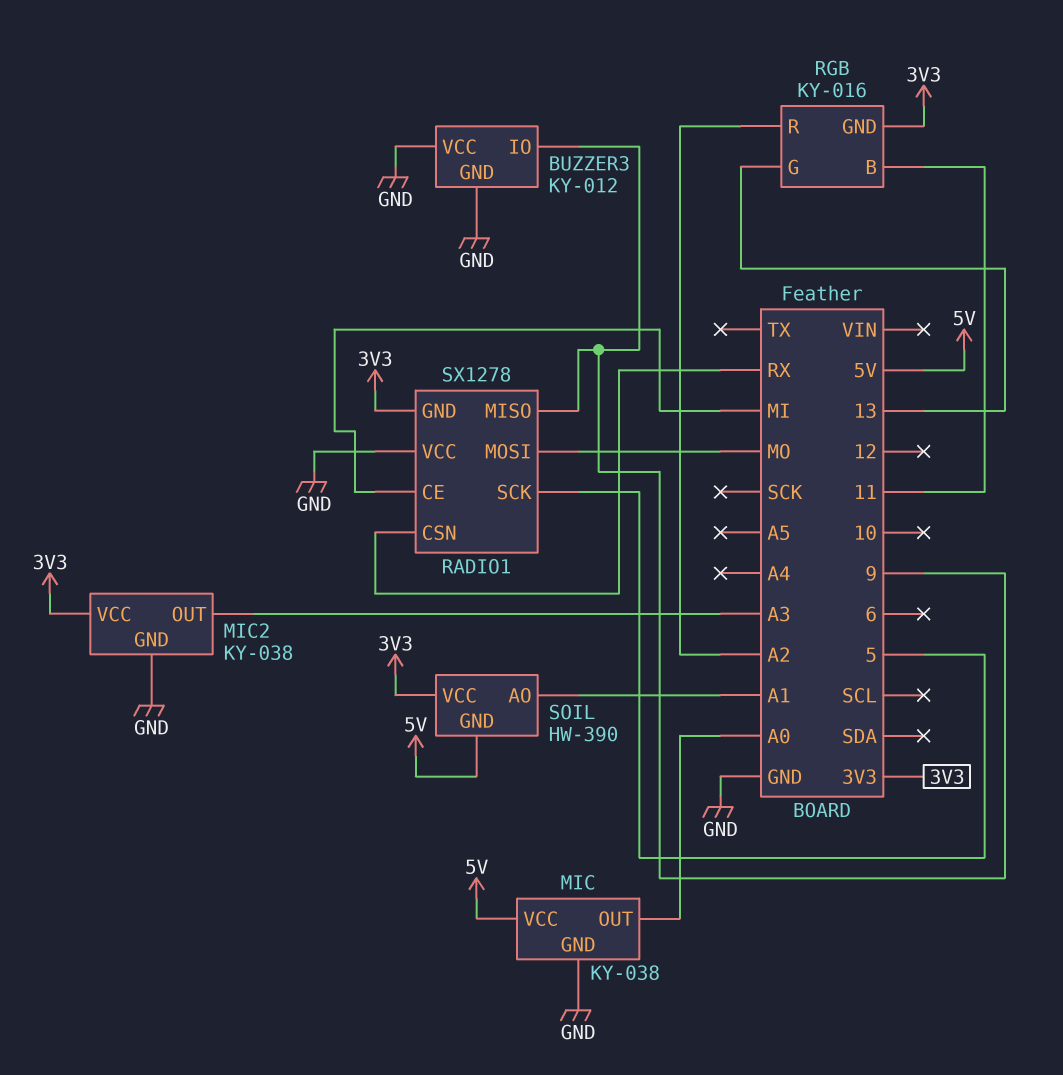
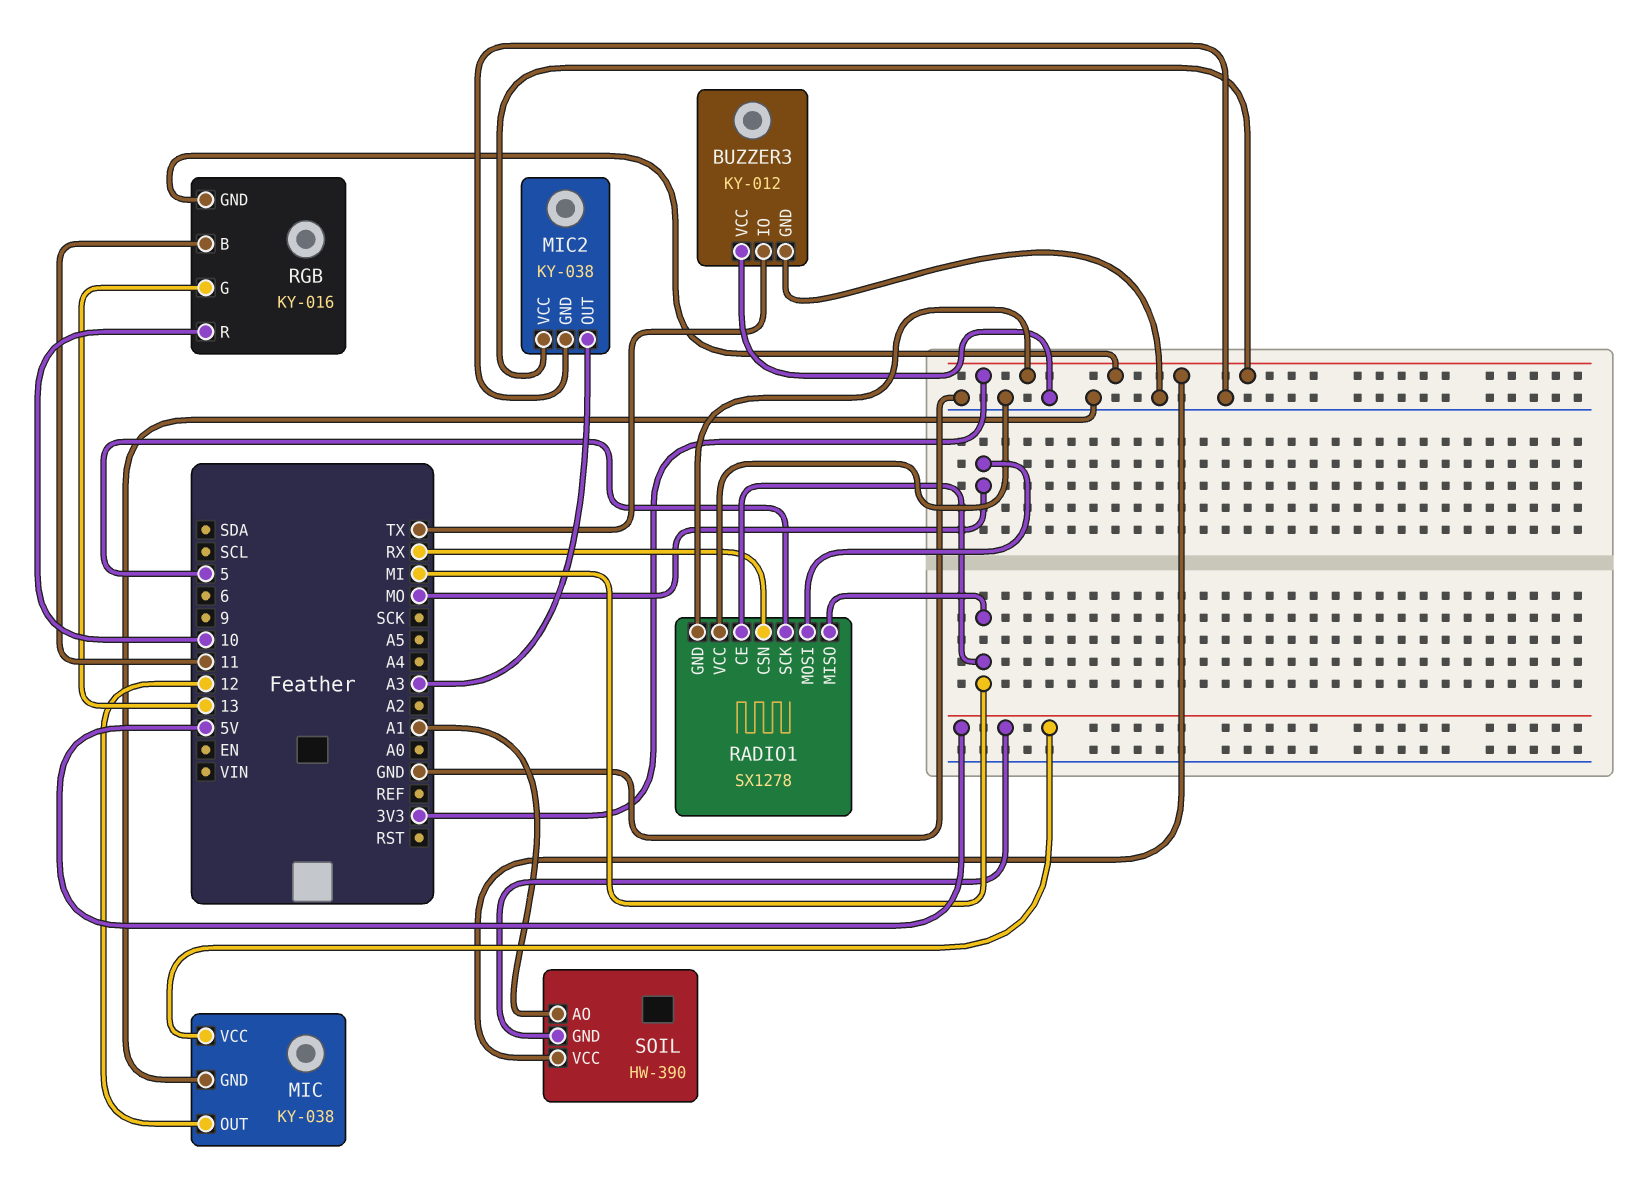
BUZZER3 pin IO: 9 -> TX
MIC pin OUT: A0 -> 12
RADIO1 pin MISO: 9 -> MI
RGB pin R: A2 -> 10

